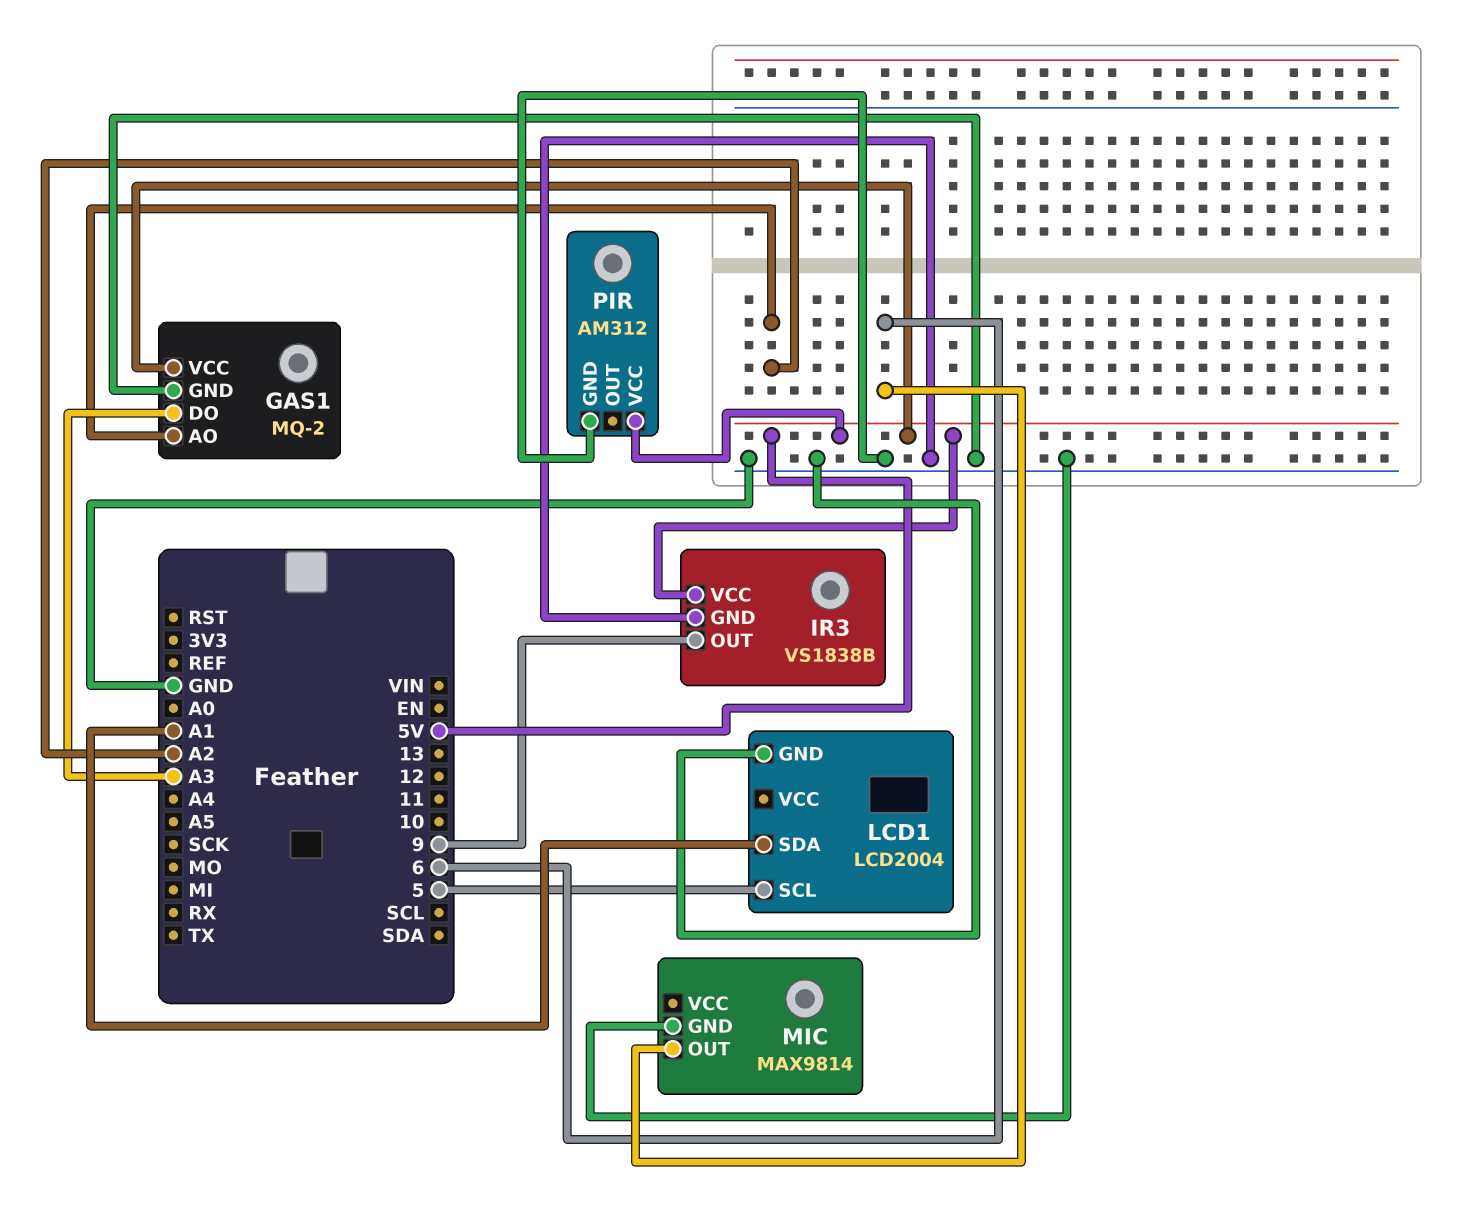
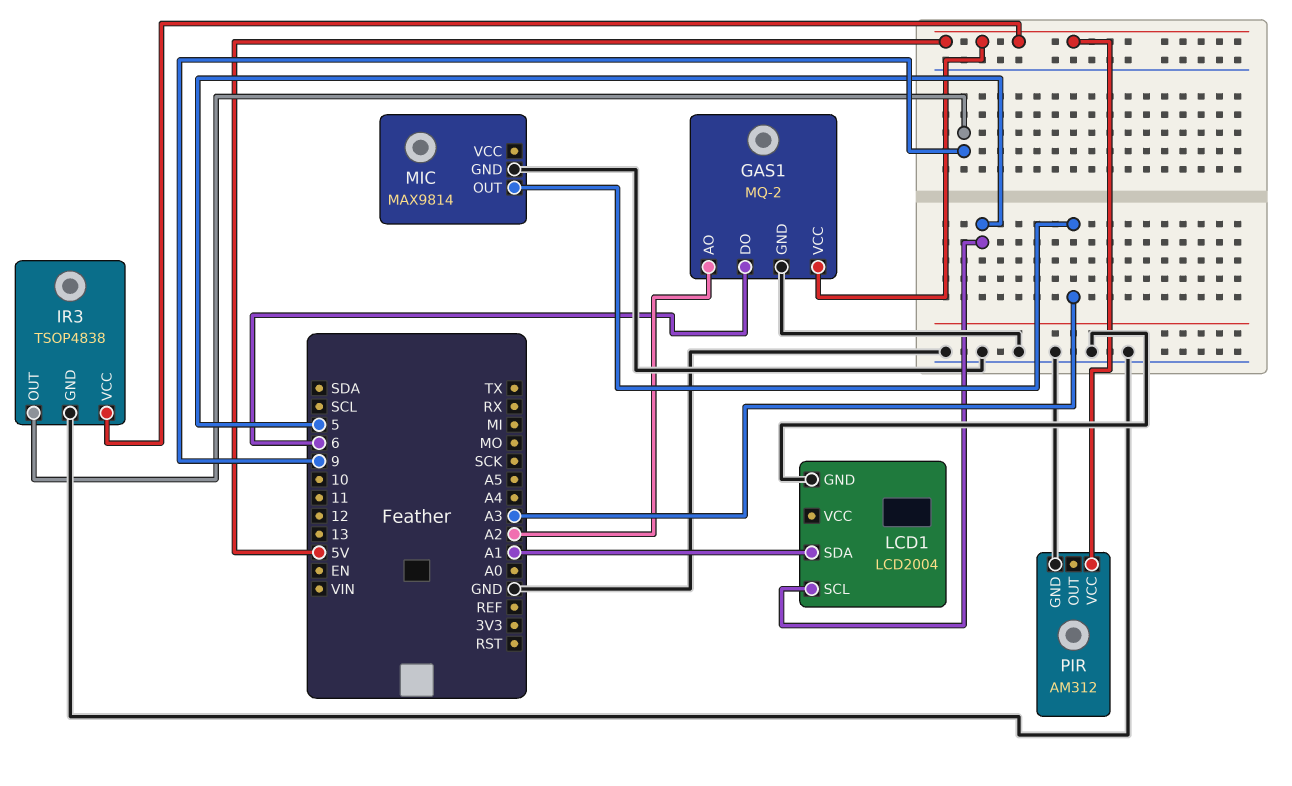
GAS1 pin DO: A3 -> 6
IR3: VS1838B -> TSOP4838
MIC pin OUT: 6 -> A3

